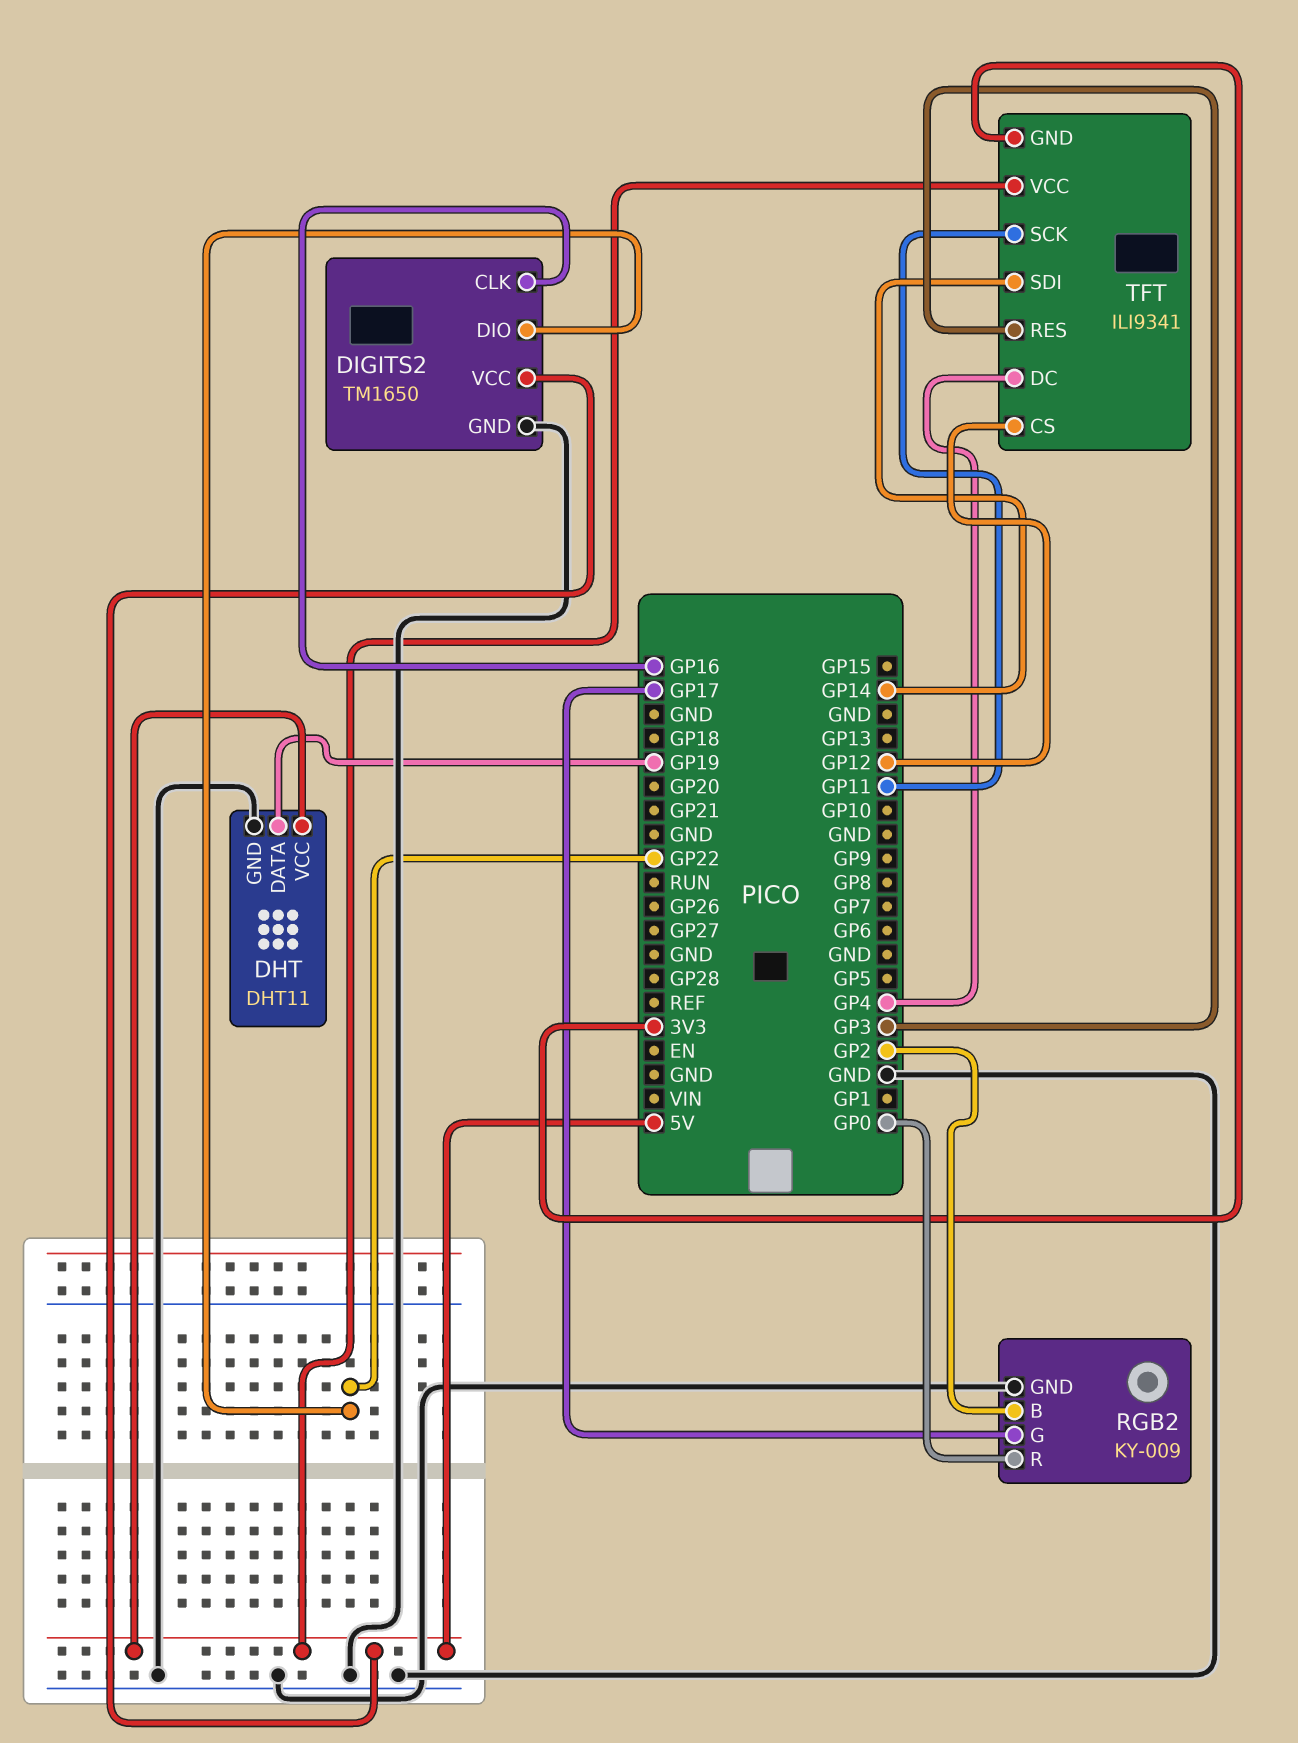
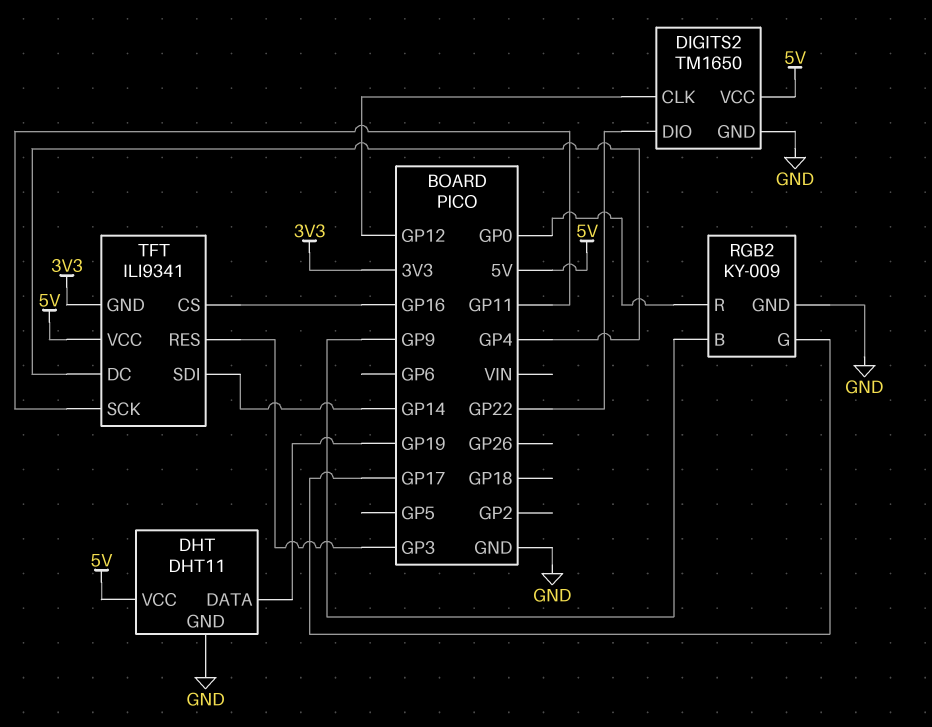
DIGITS2 pin CLK: GP16 -> GP12
RGB2 pin B: GP2 -> GP9
TFT pin CS: GP12 -> GP16

